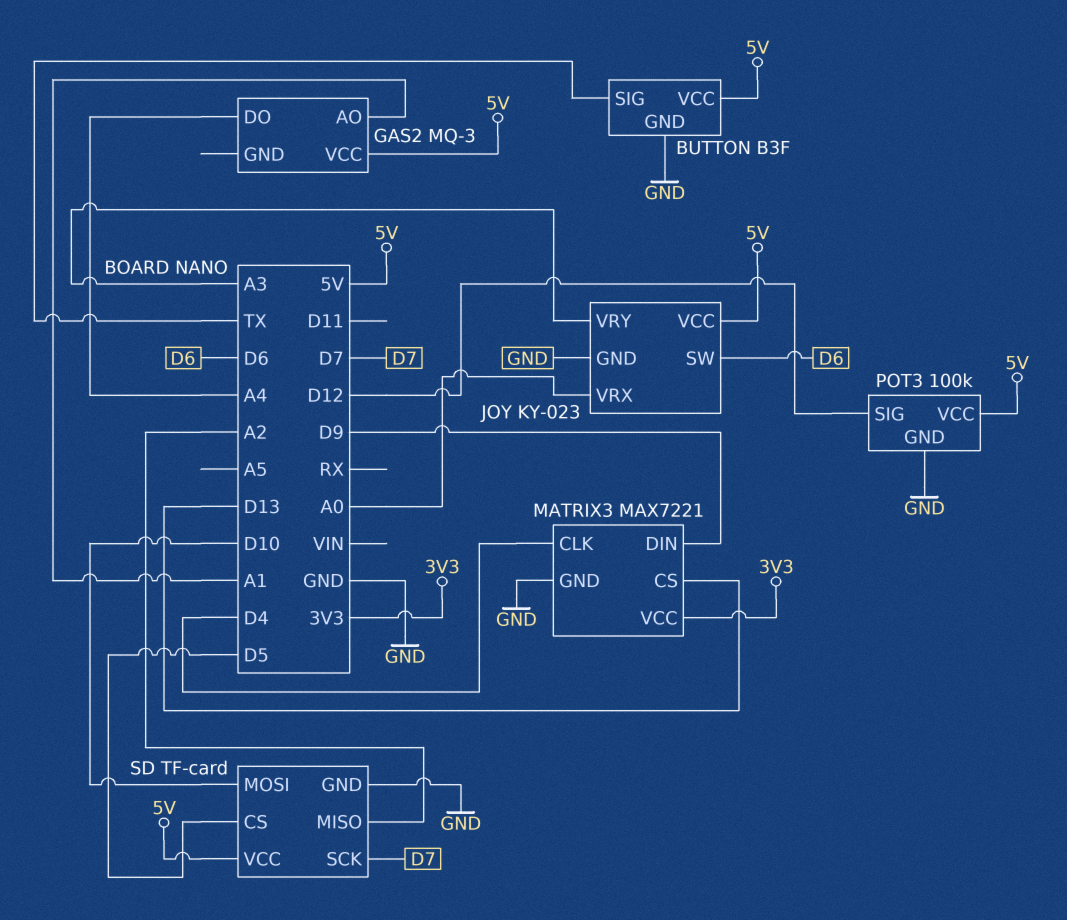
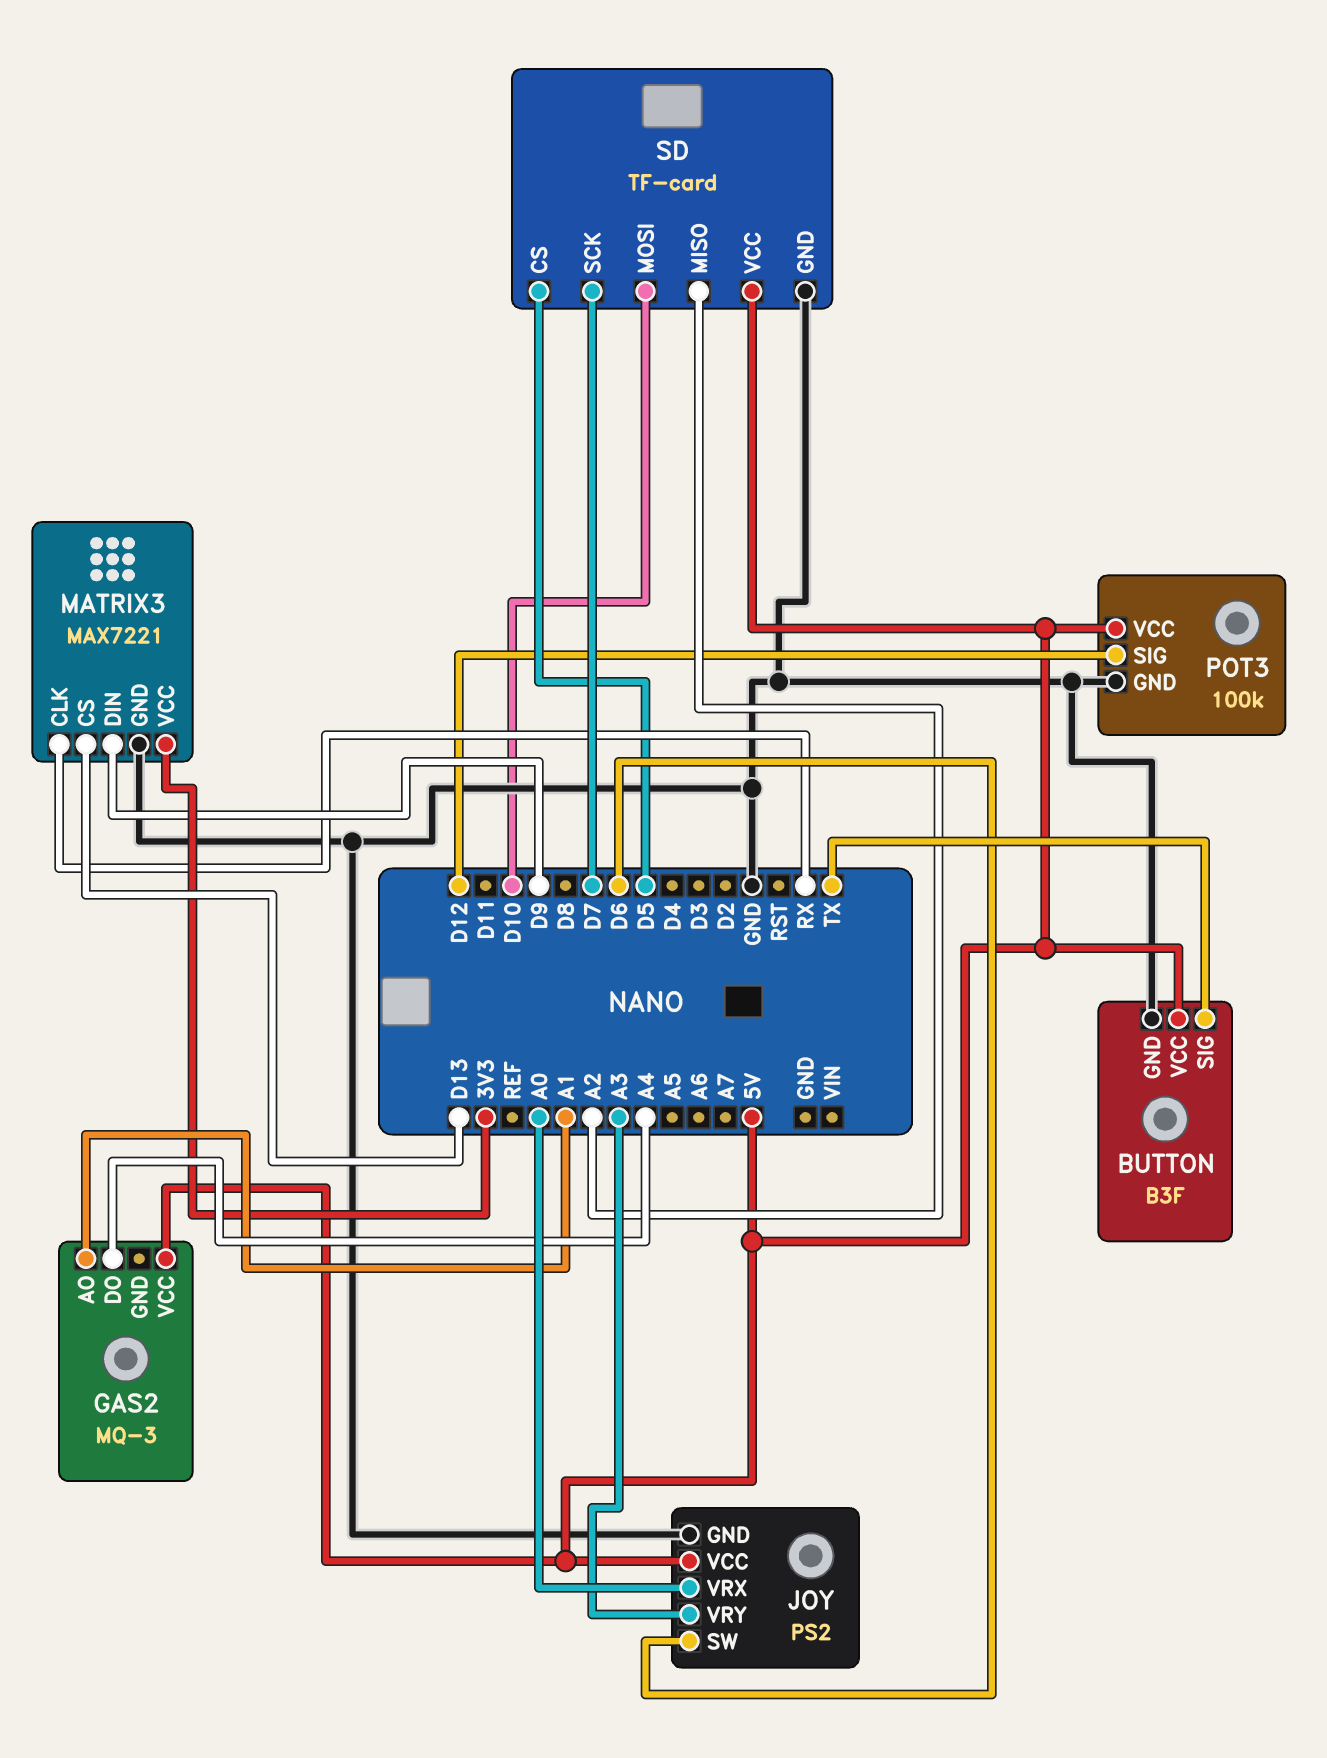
JOY: KY-023 -> PS2
MATRIX3 pin CLK: D4 -> RX

